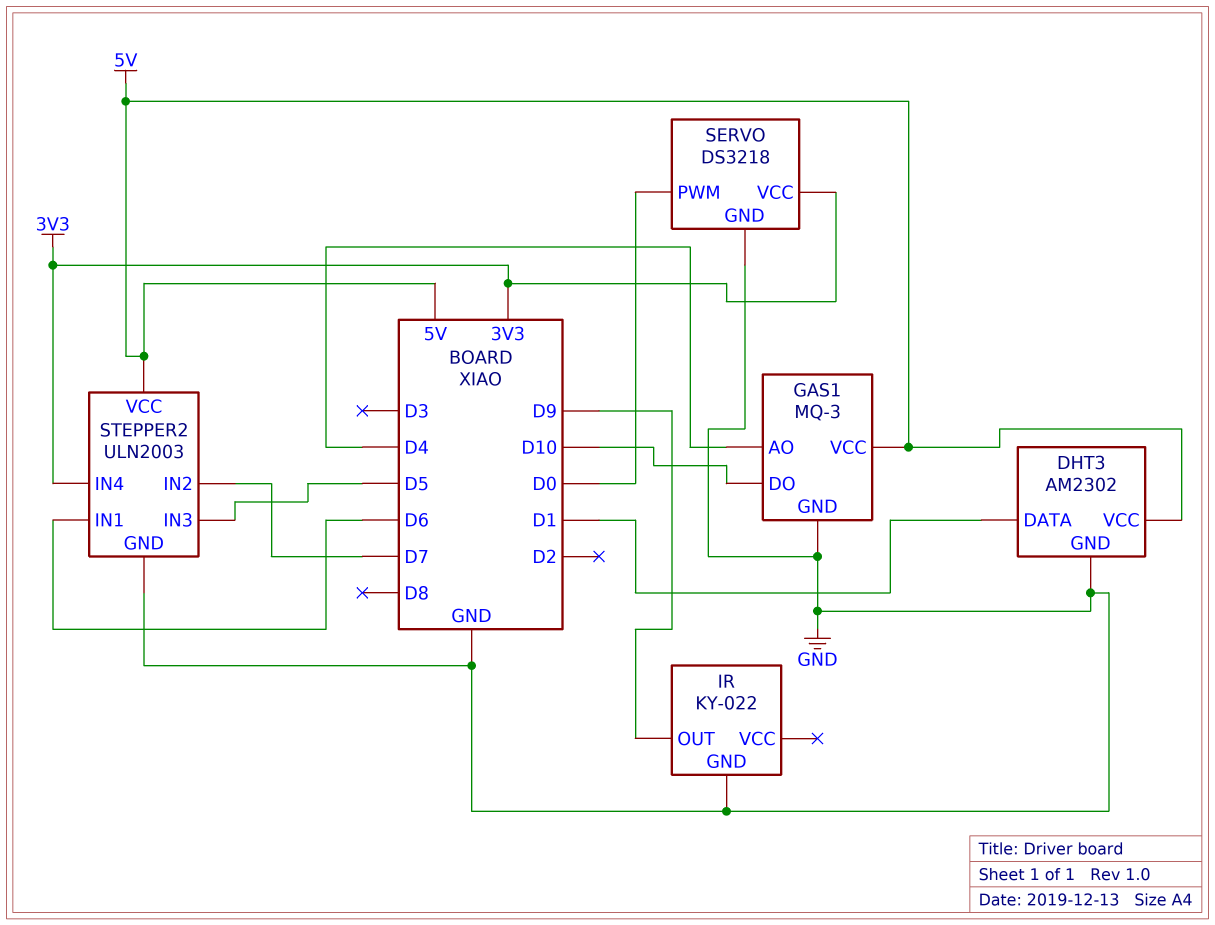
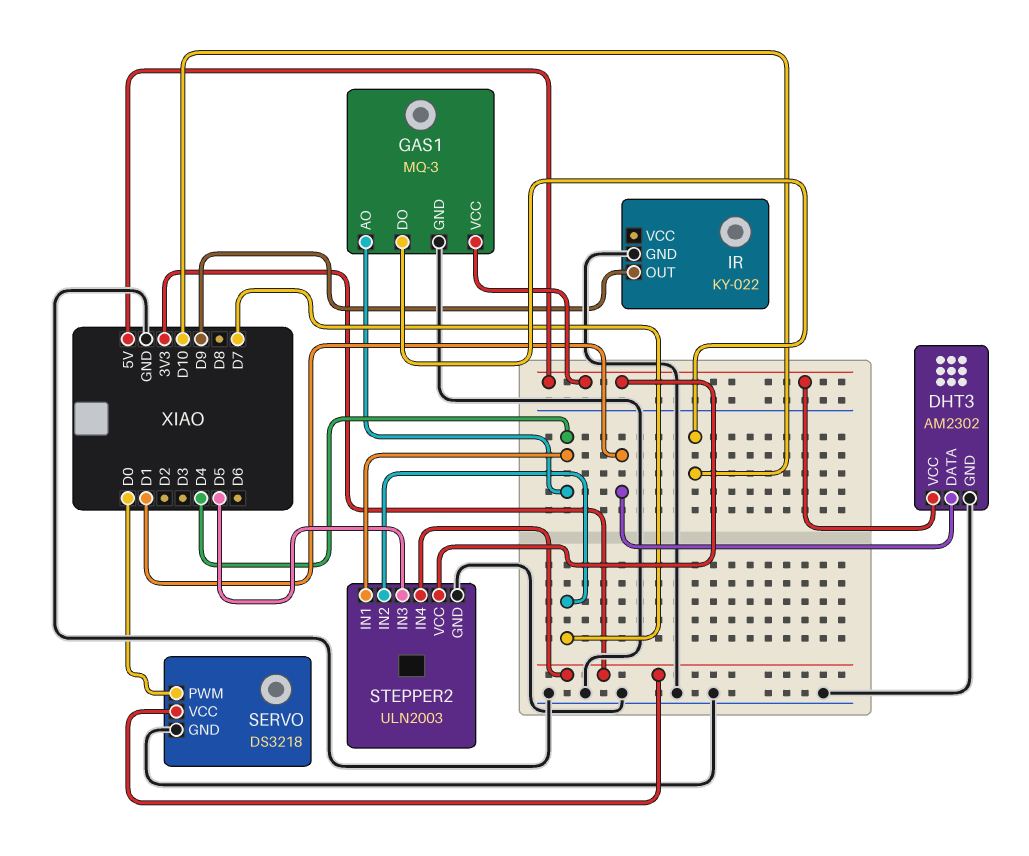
STEPPER2 pin IN1: D6 -> D4

